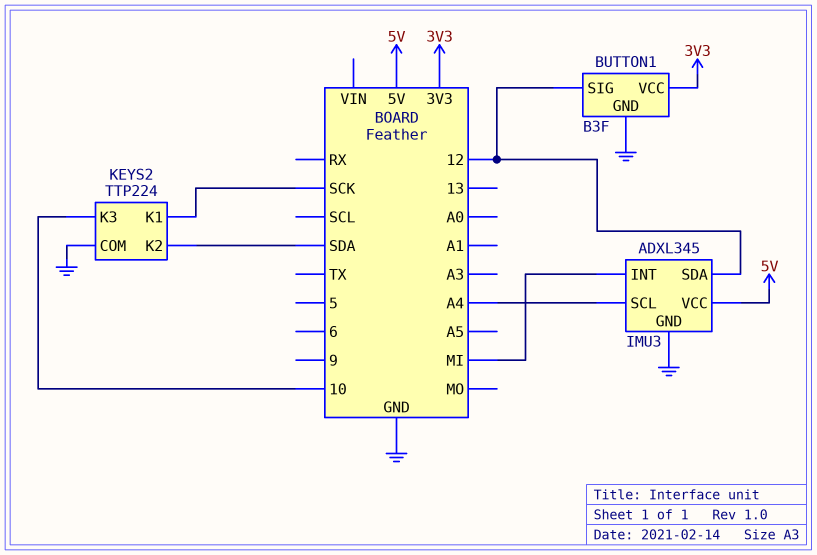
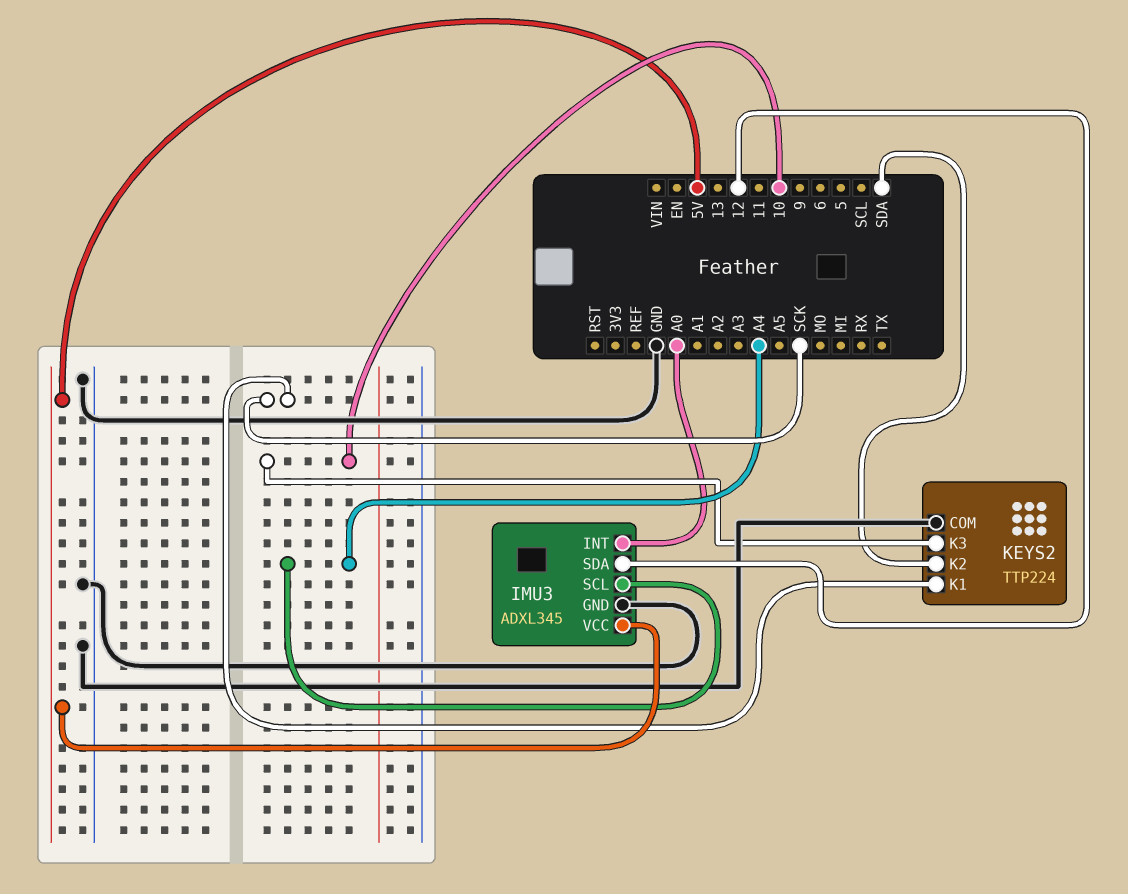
BUTTON1: B3F -> none
BUTTON1 pin GND: GND -> none
BUTTON1 pin SIG: 12 -> none
BUTTON1 pin VCC: 3V3 -> none
IMU3 pin INT: MI -> A0

